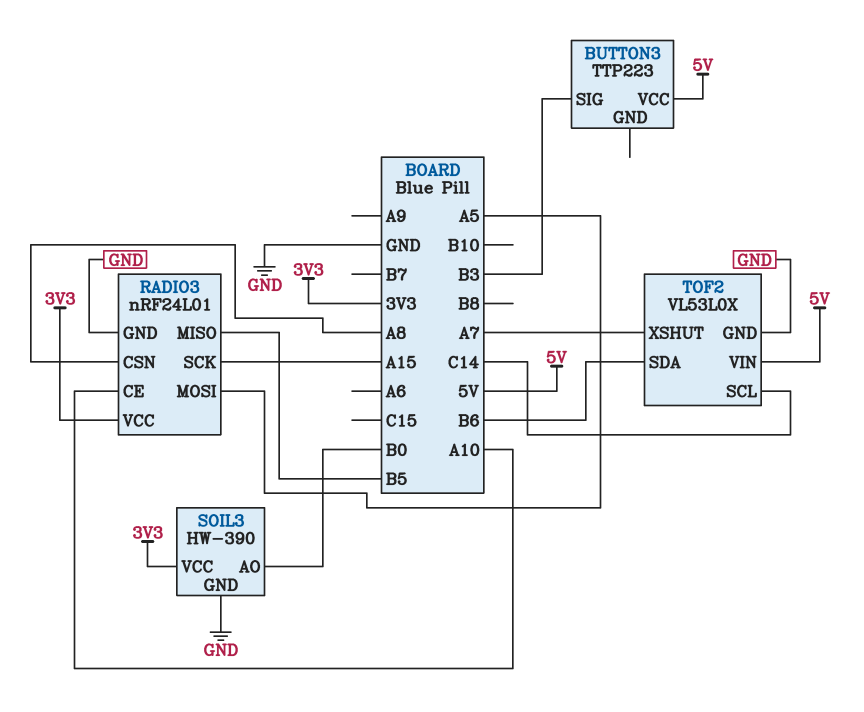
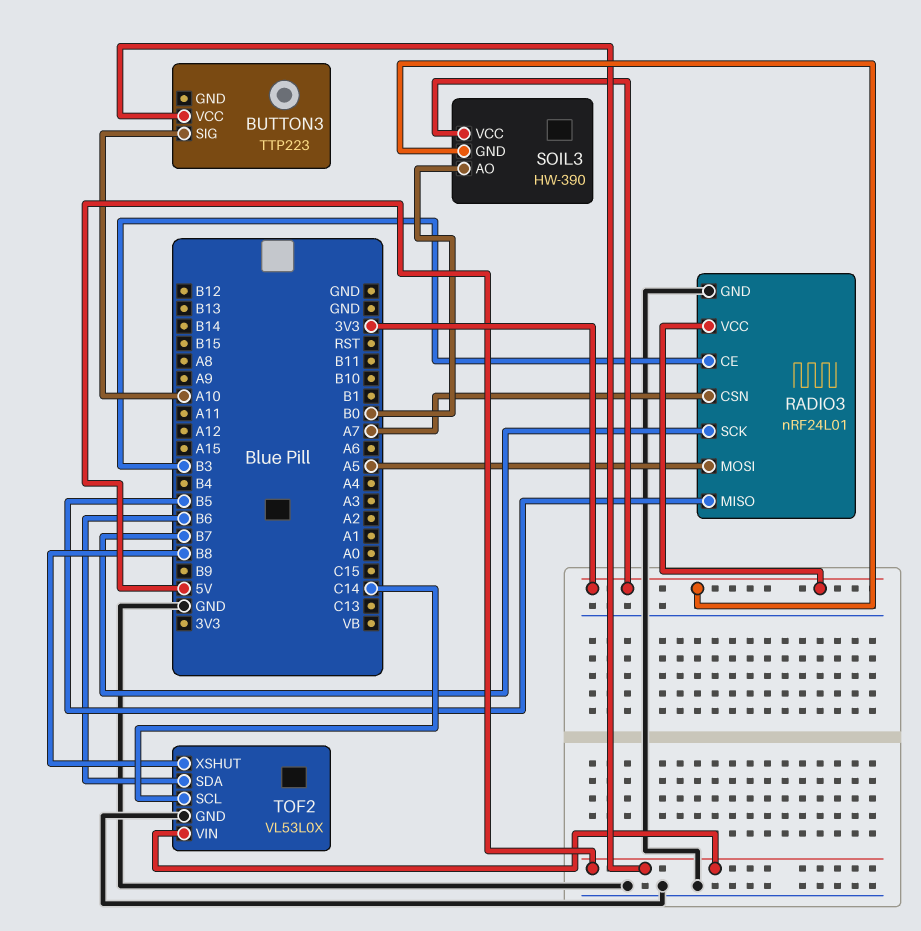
BUTTON3 pin SIG: B3 -> A10
RADIO3 pin CE: A10 -> B3
RADIO3 pin CSN: A8 -> A7
RADIO3 pin SCK: A15 -> B7
SOIL3 pin GND: GND -> 3V3
TOF2 pin XSHUT: A7 -> B8

